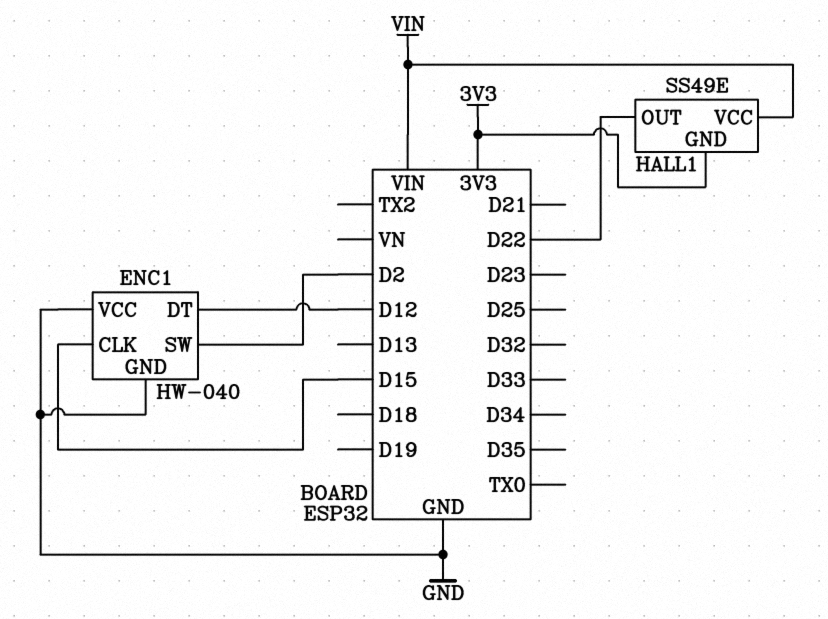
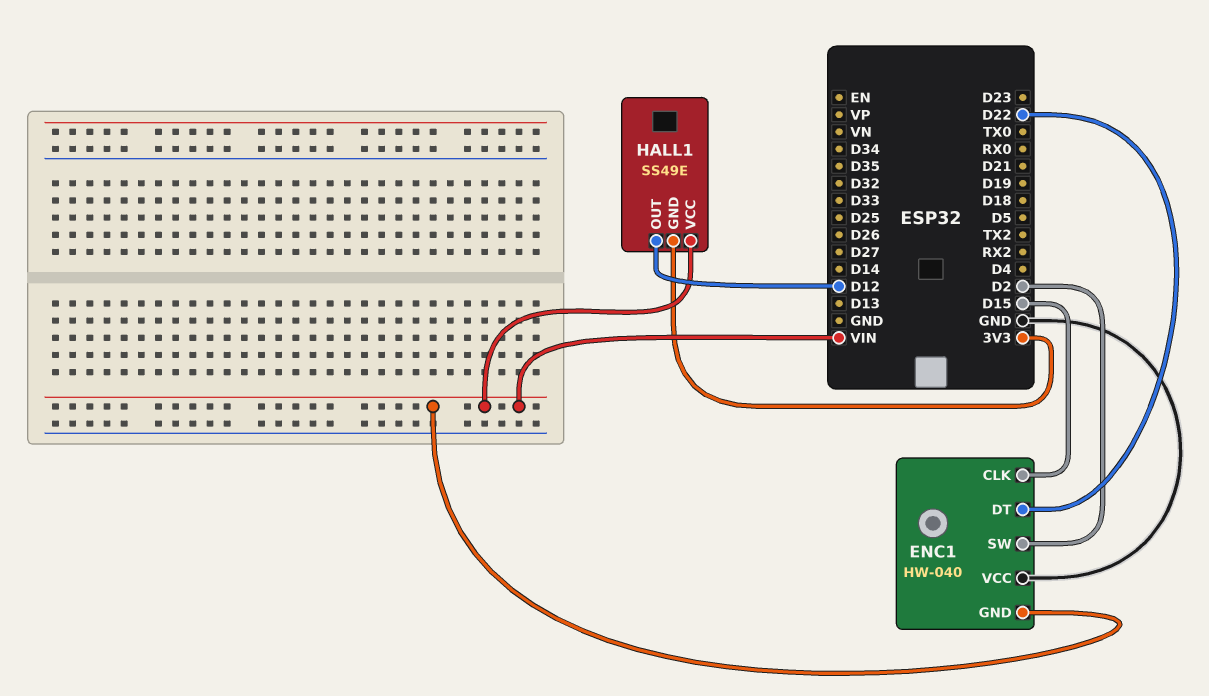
ENC1 pin DT: D12 -> D22
ENC1 pin GND: GND -> VIN
HALL1 pin OUT: D22 -> D12

